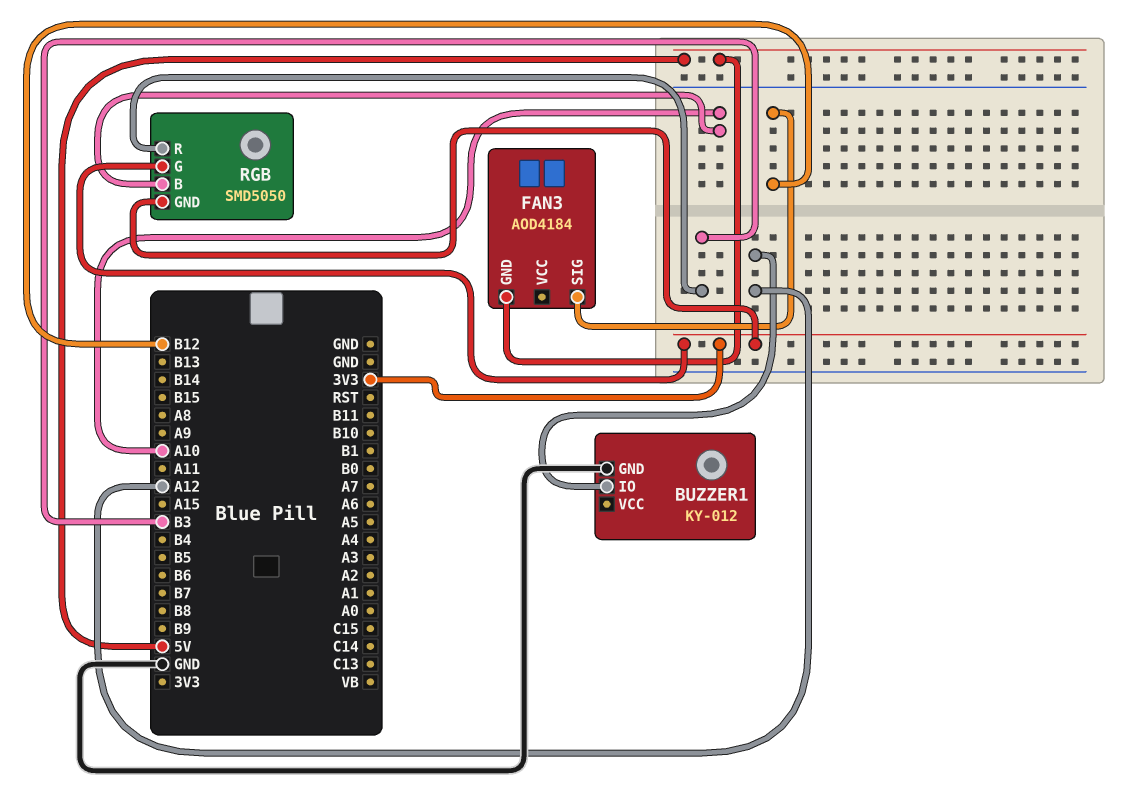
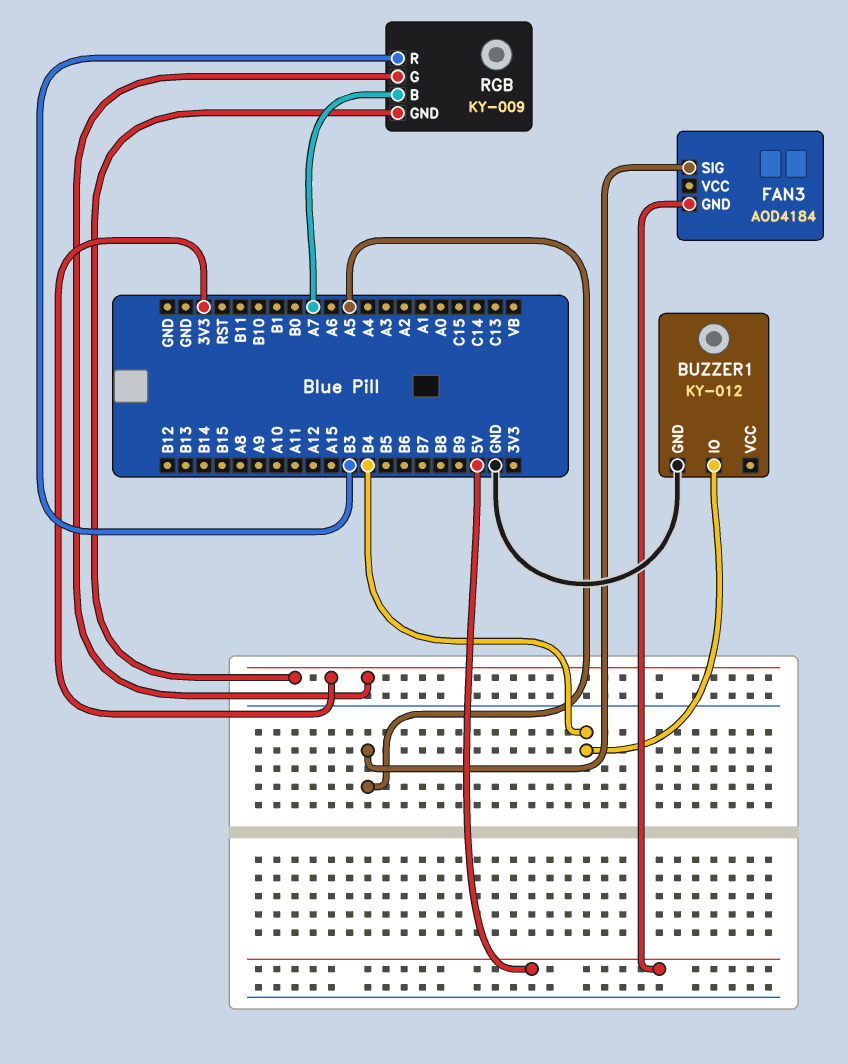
BUZZER1 pin IO: A12 -> B4
FAN3 pin SIG: B12 -> A5
RGB: SMD5050 -> KY-009
RGB pin B: A10 -> A7

